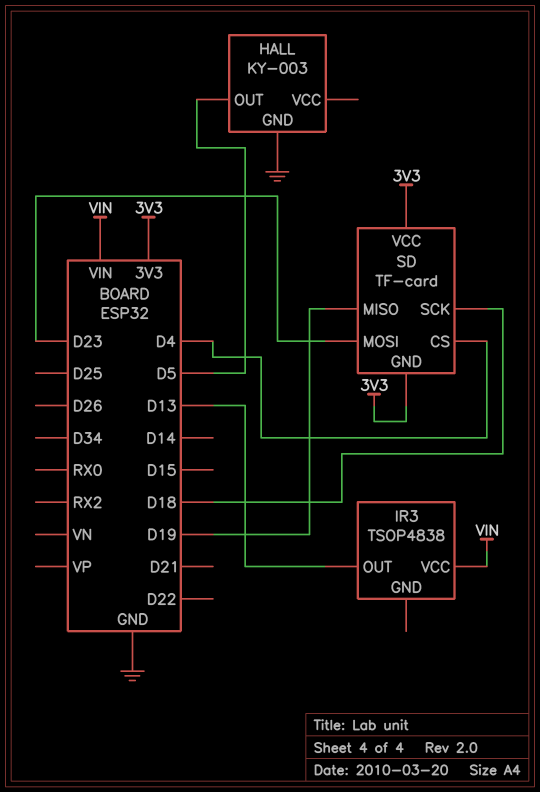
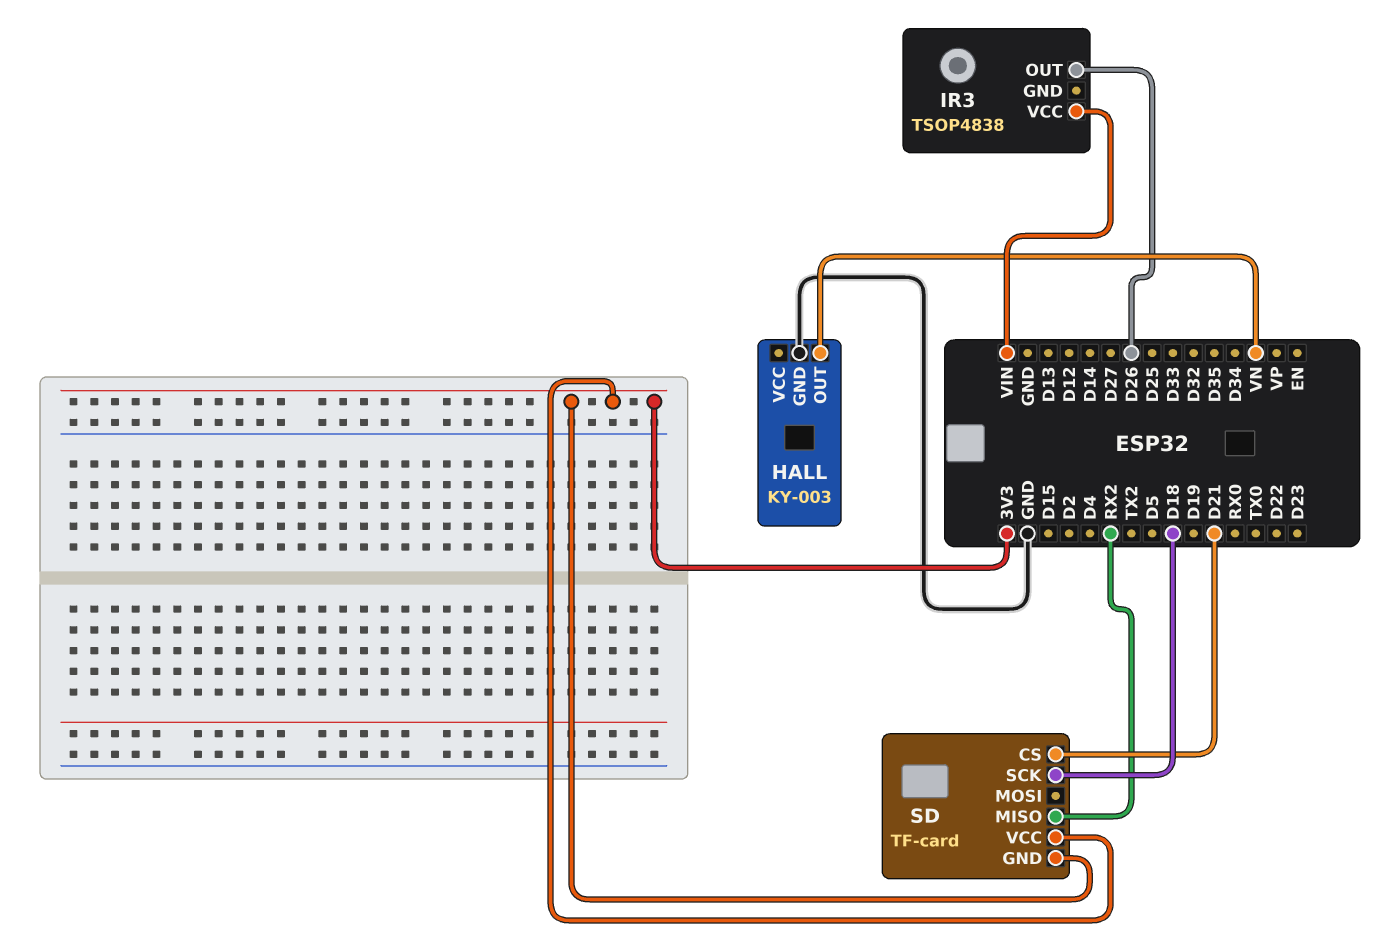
HALL pin OUT: D5 -> VN
IR3 pin OUT: D13 -> D26
SD pin CS: D4 -> D21
SD pin MISO: D19 -> RX2
SD pin MOSI: D23 -> none

